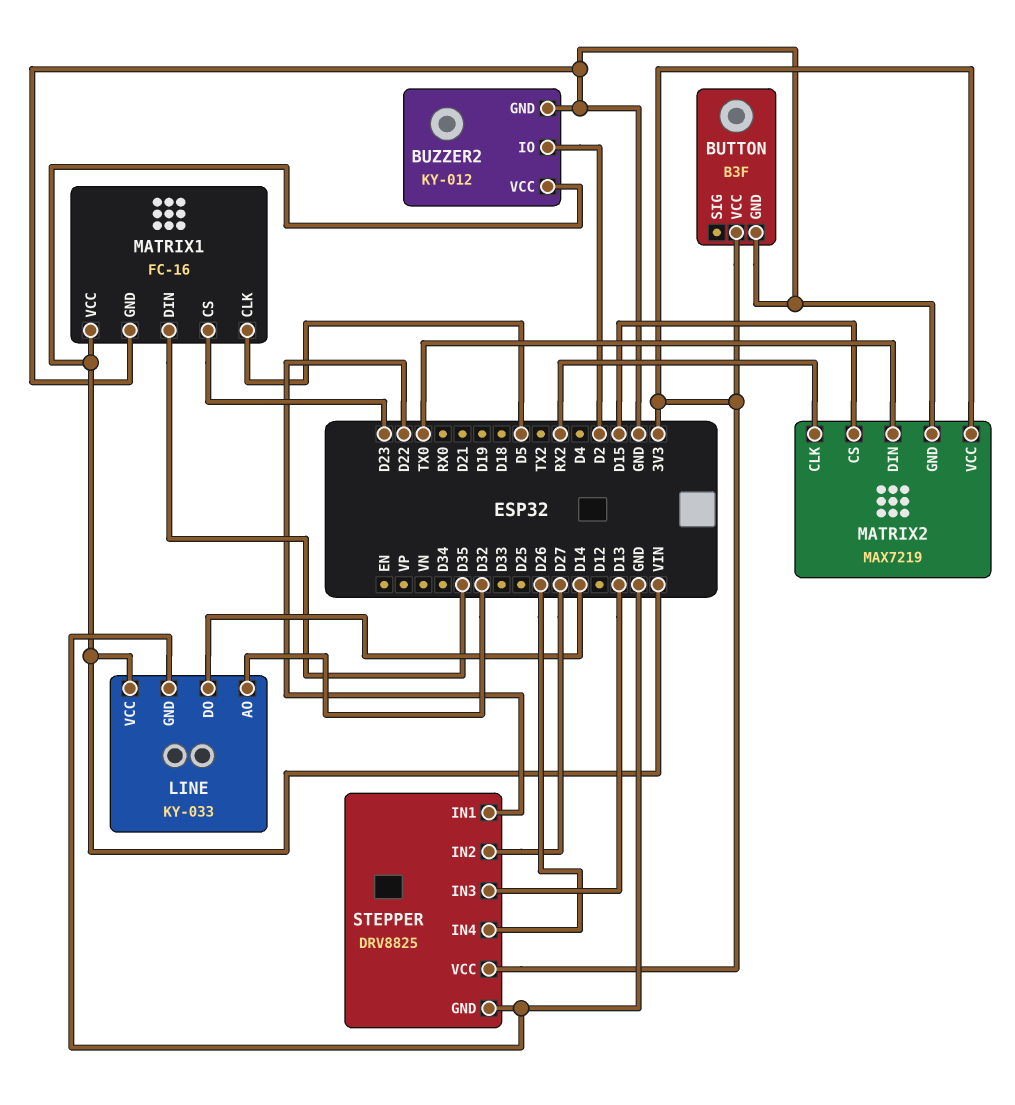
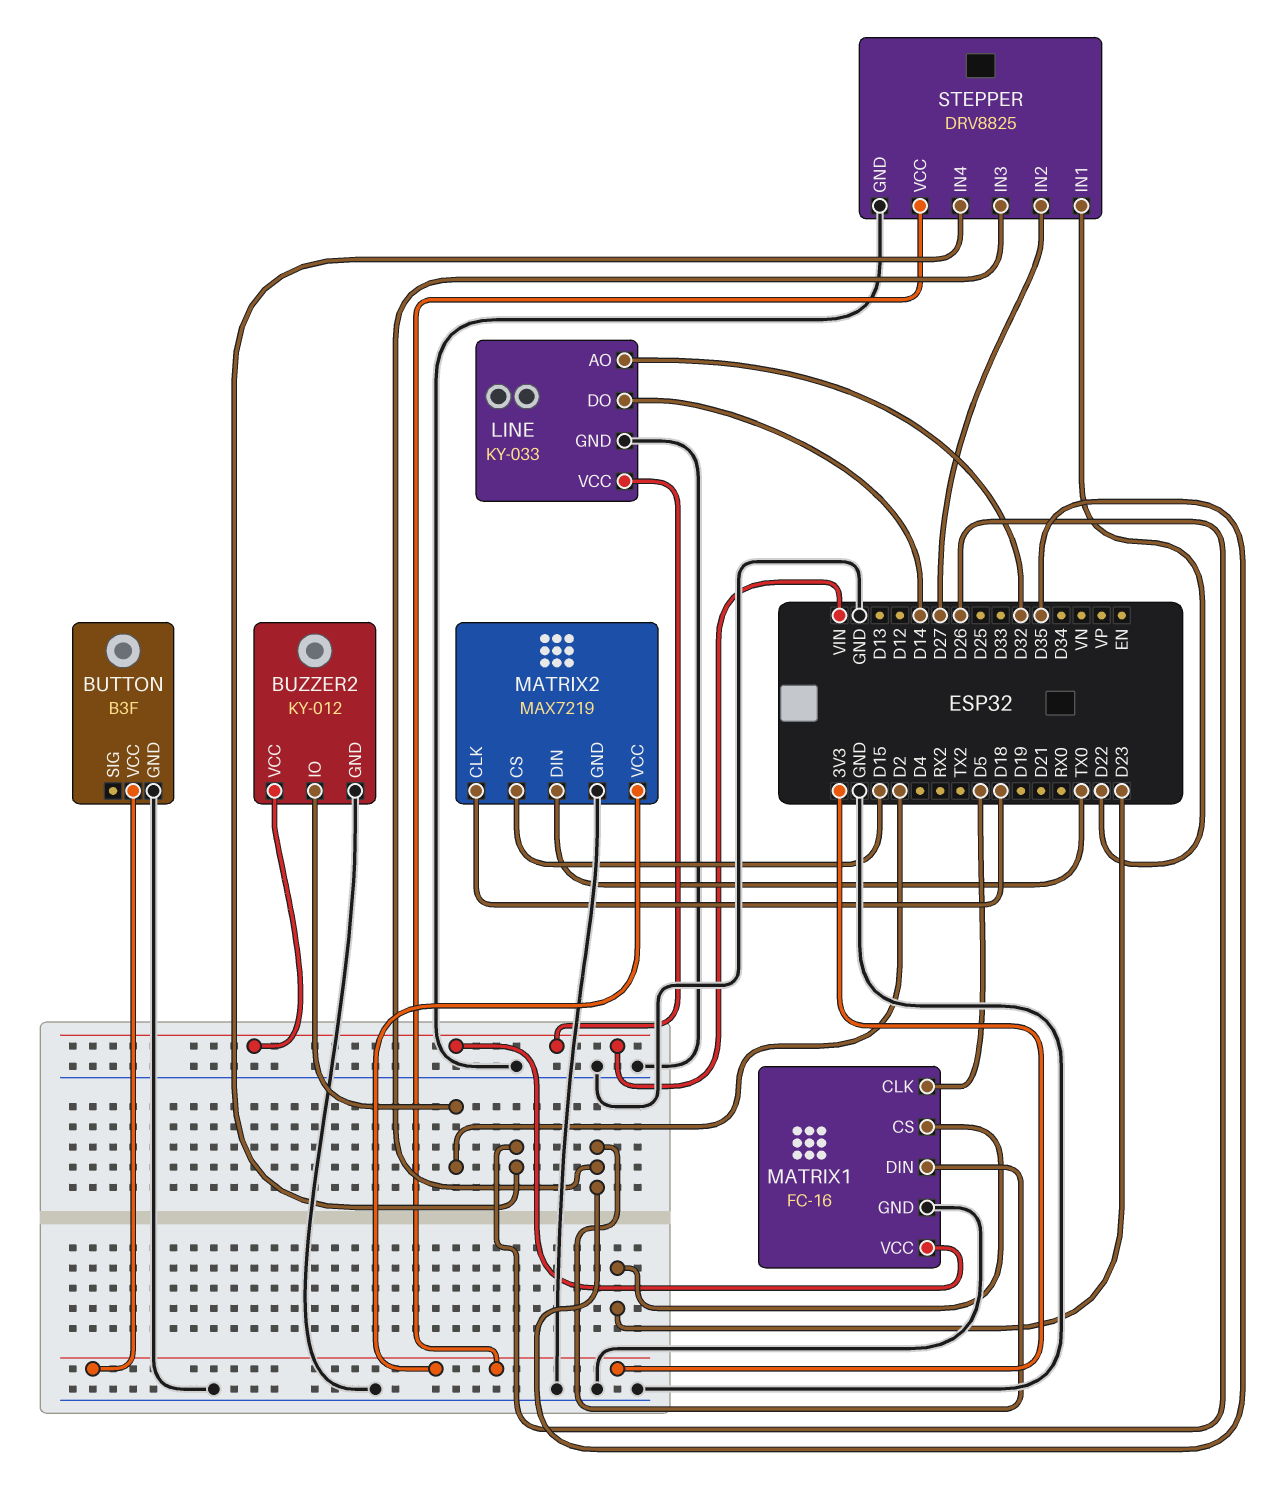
MATRIX2 pin CLK: RX2 -> D18
STEPPER pin IN3: D13 -> D35

